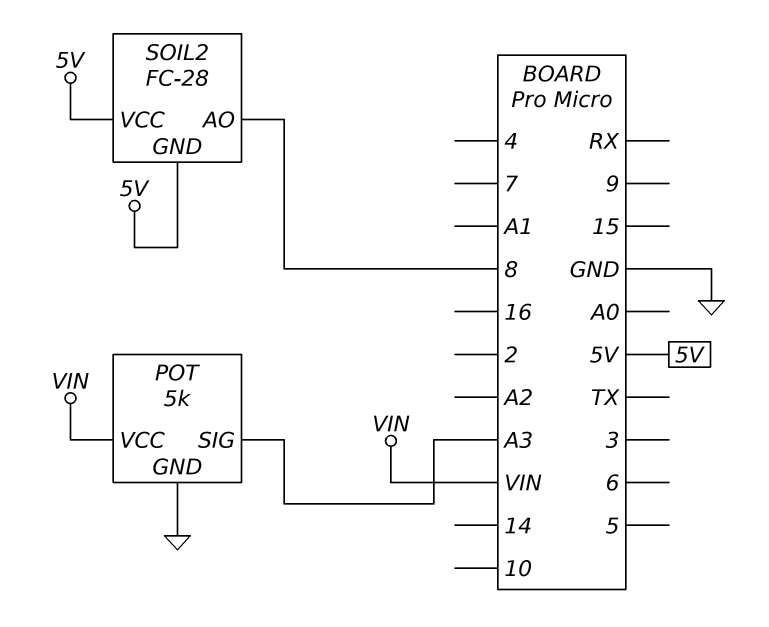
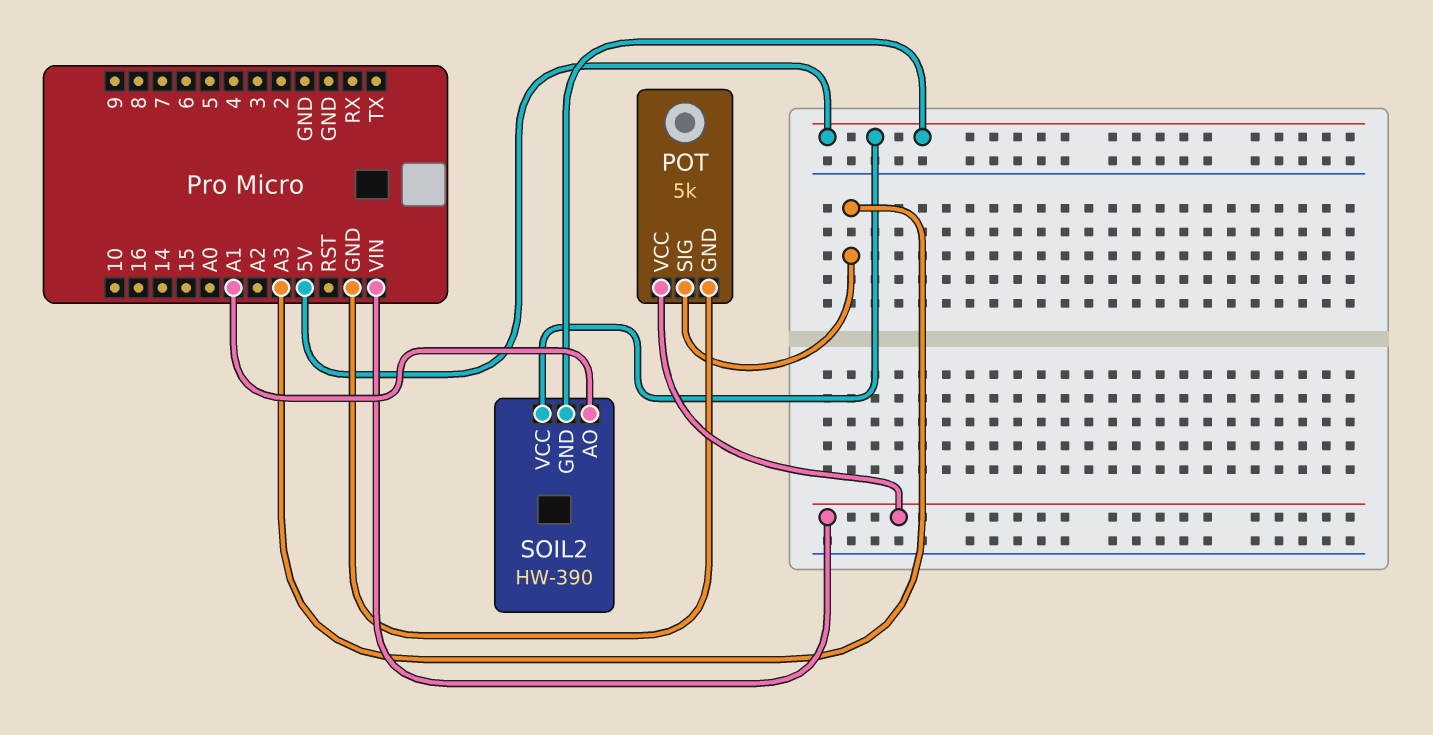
SOIL2: FC-28 -> HW-390
SOIL2 pin AO: 8 -> A1

